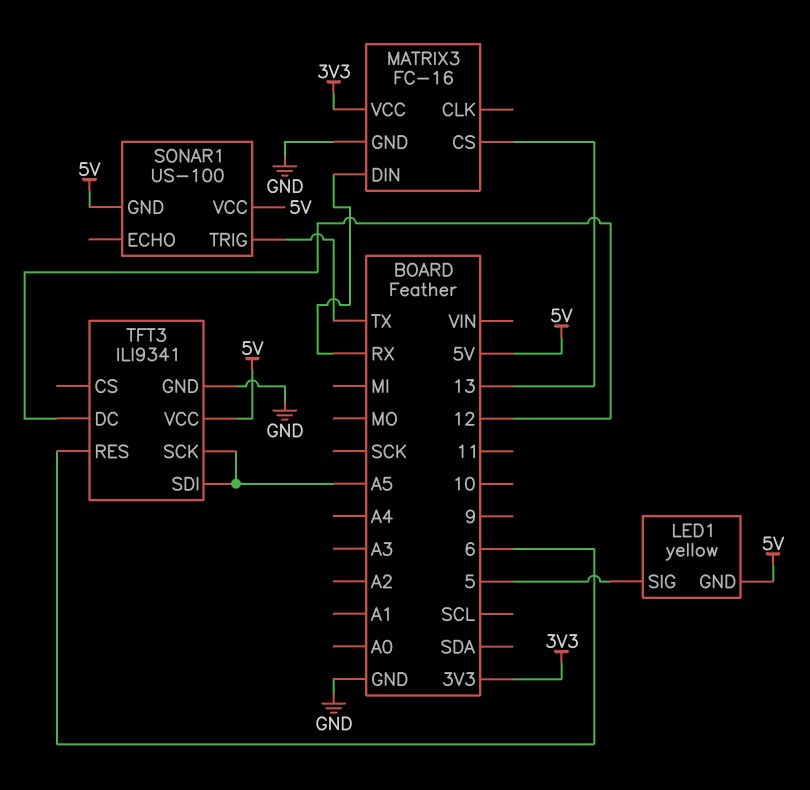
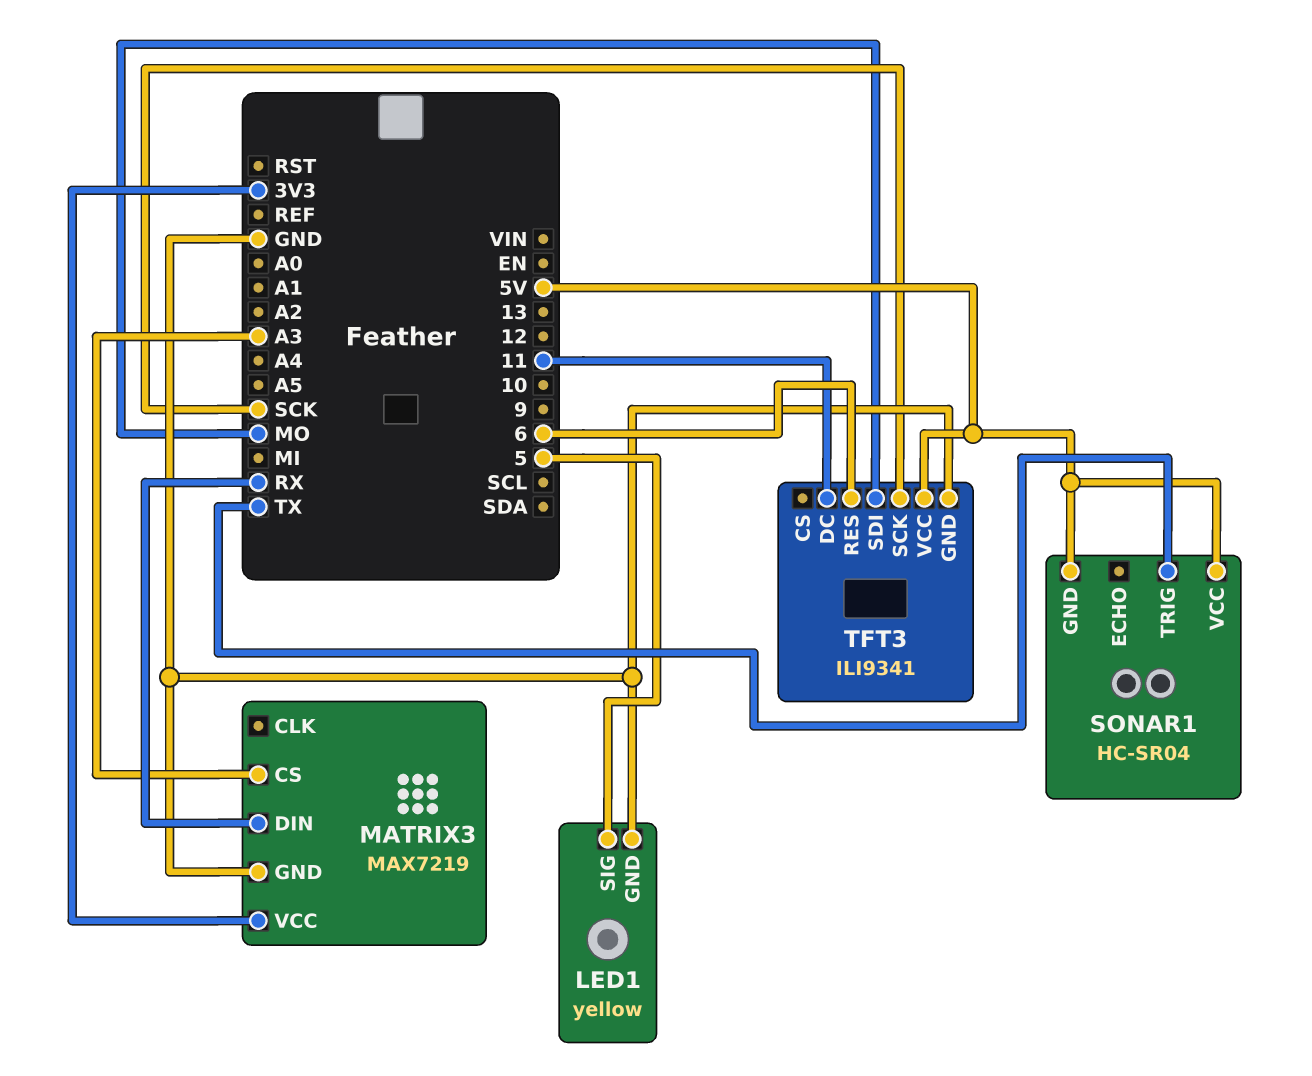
LED1 pin GND: 5V -> GND
MATRIX3: FC-16 -> MAX7219
MATRIX3 pin CS: 13 -> A3
SONAR1: US-100 -> HC-SR04
TFT3 pin DC: 12 -> 11
TFT3 pin SCK: A5 -> SCK
TFT3 pin SDI: A5 -> MO

